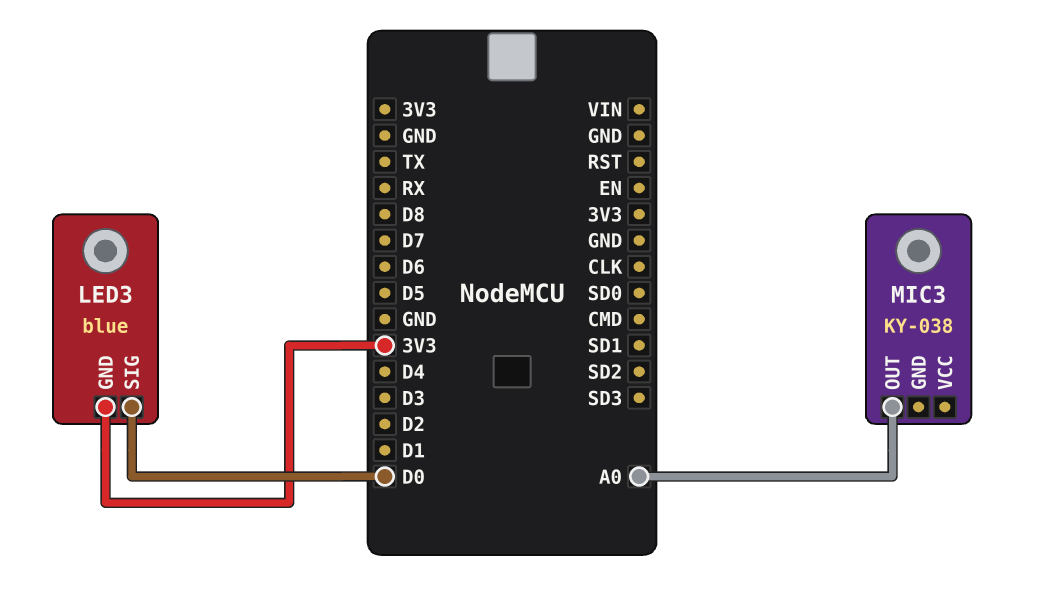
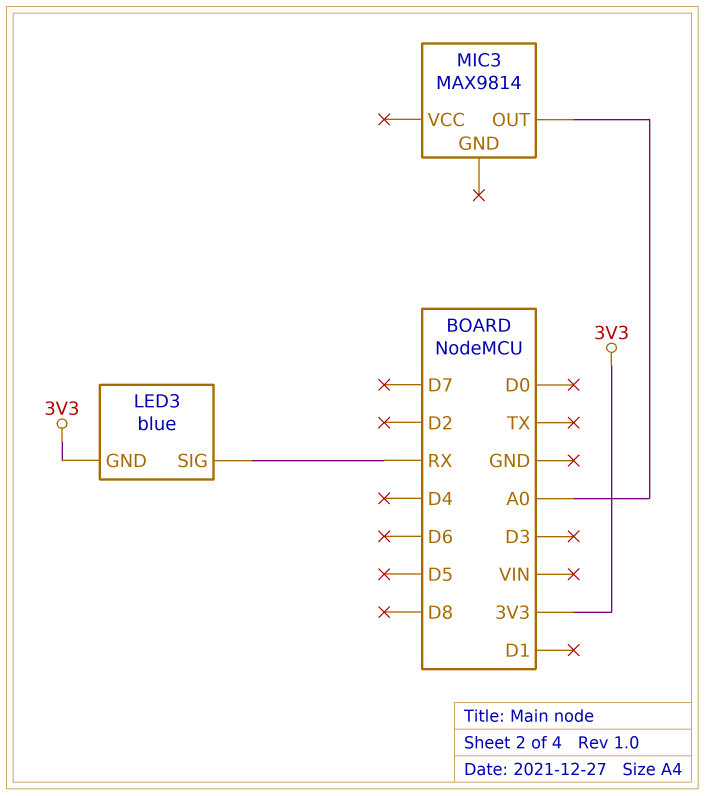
LED3 pin SIG: D0 -> RX
MIC3: KY-038 -> MAX9814

